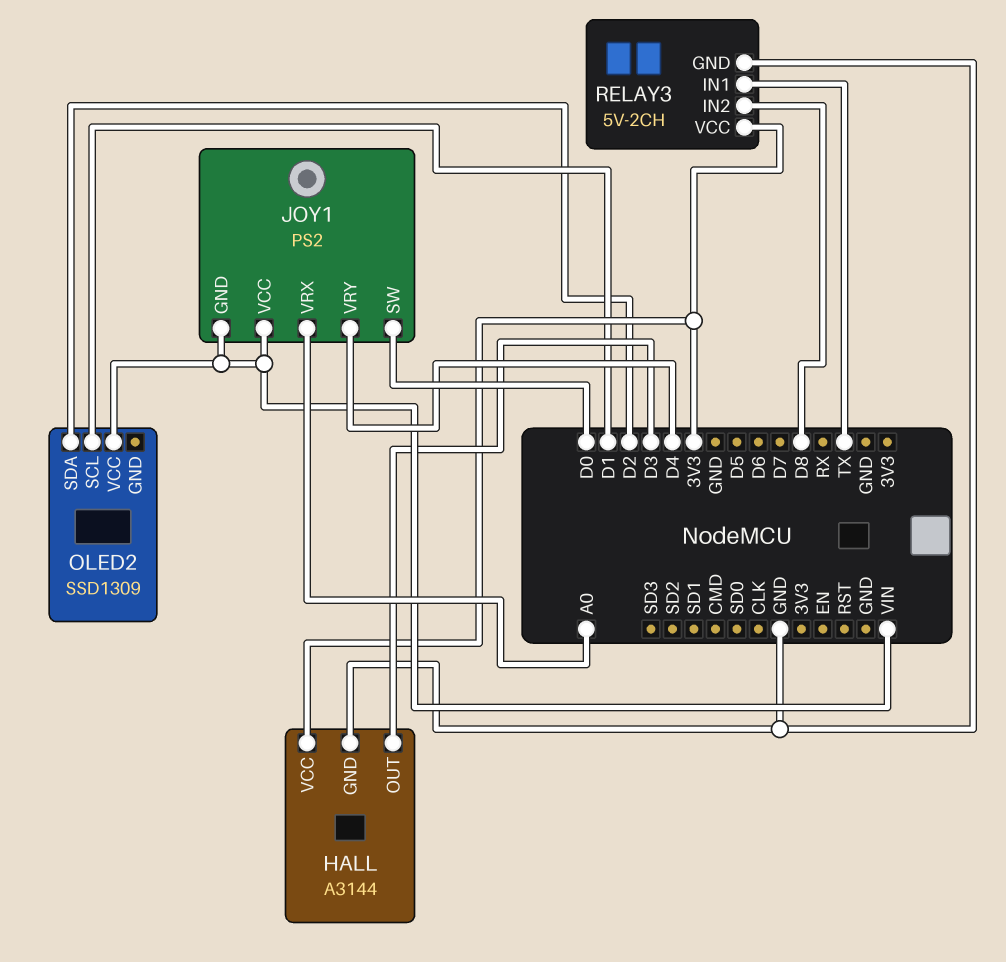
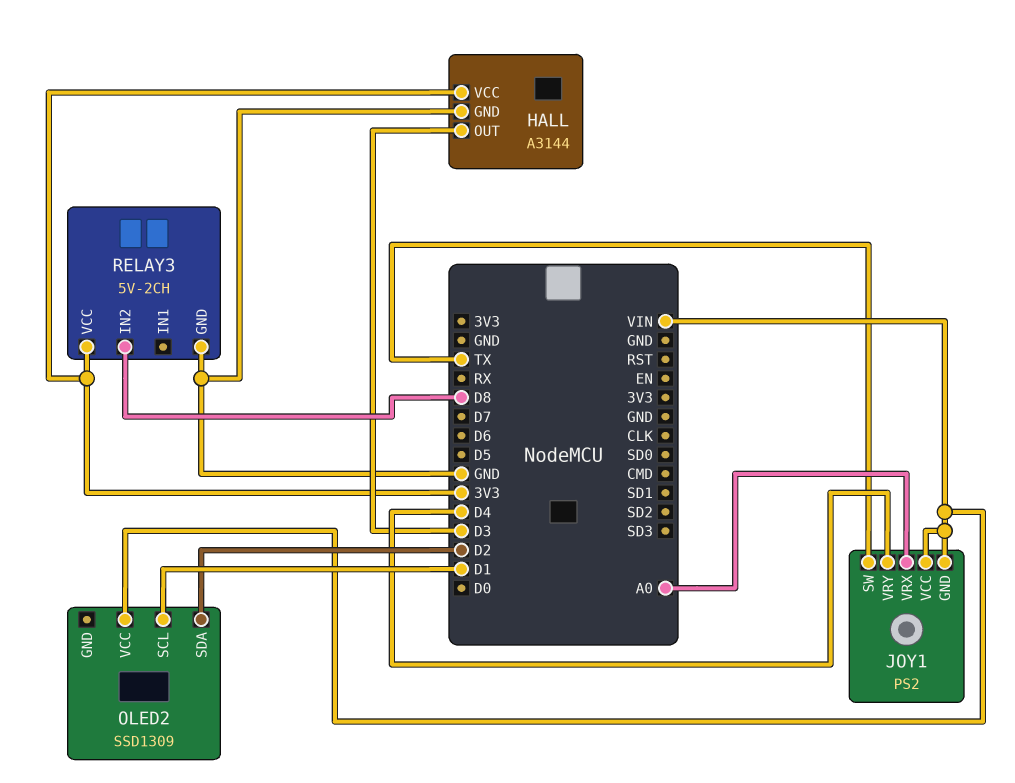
JOY1 pin SW: D0 -> TX
RELAY3 pin IN1: TX -> none

